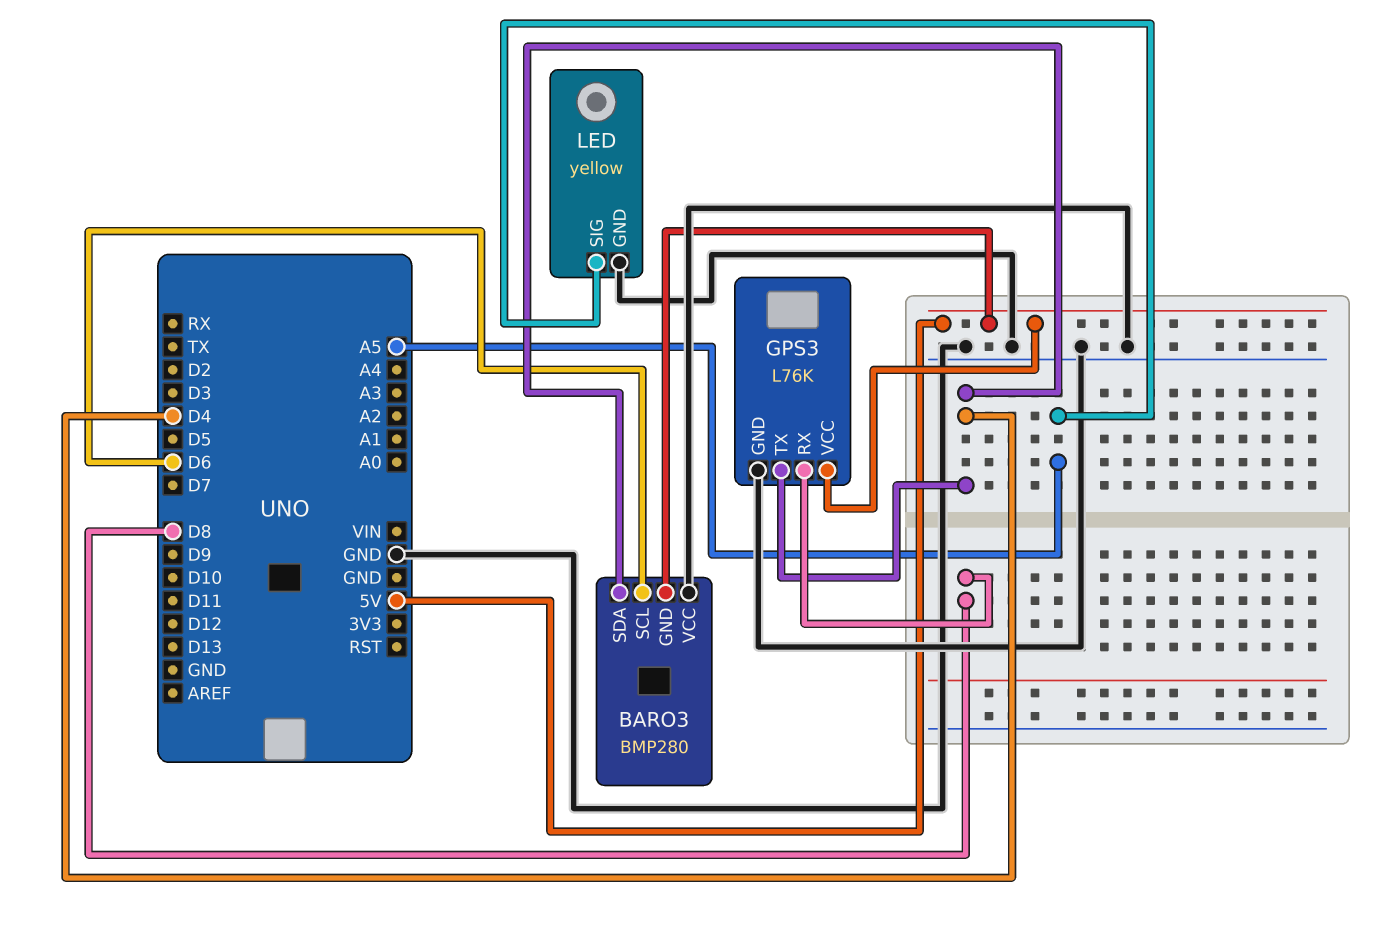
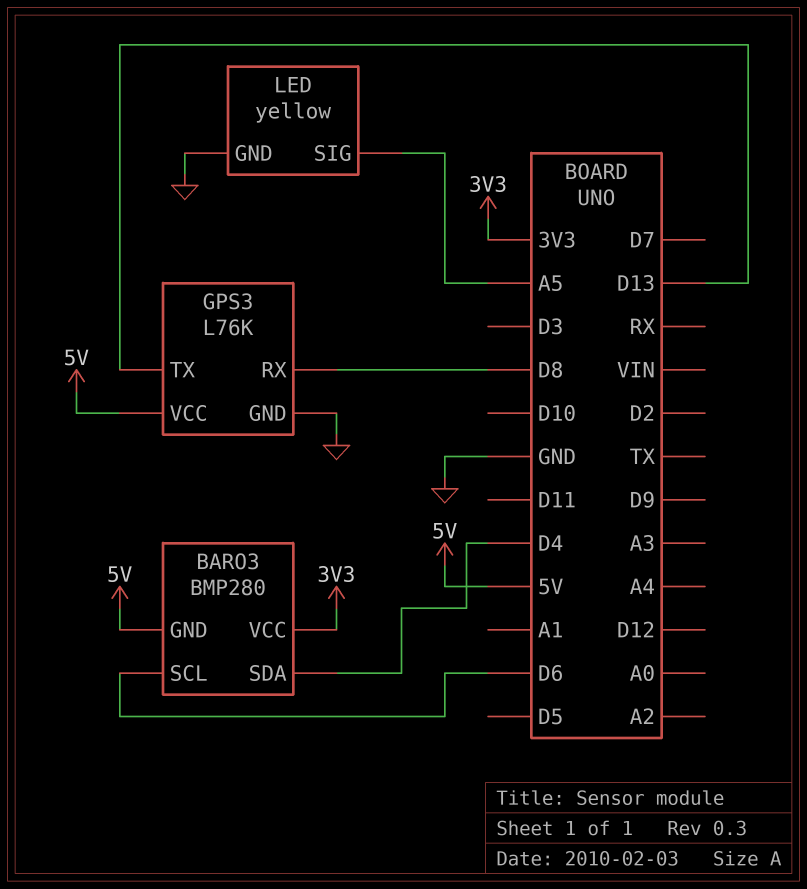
BARO3 pin VCC: GND -> 3V3
GPS3 pin TX: D4 -> D13

